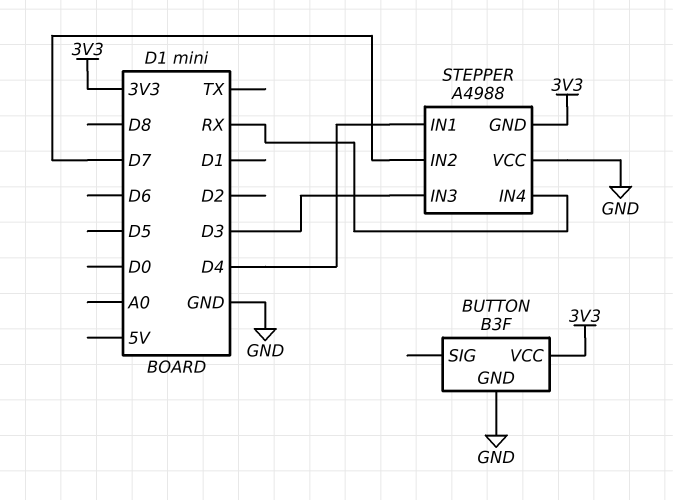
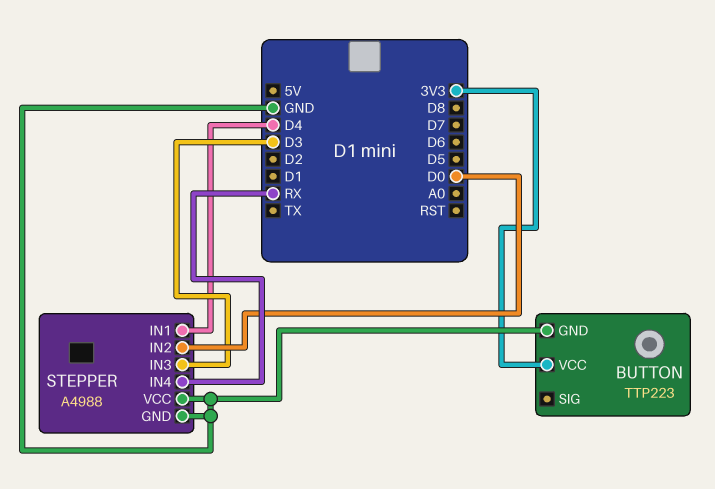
BUTTON: B3F -> TTP223
STEPPER pin GND: 3V3 -> GND
STEPPER pin IN2: D7 -> D0

